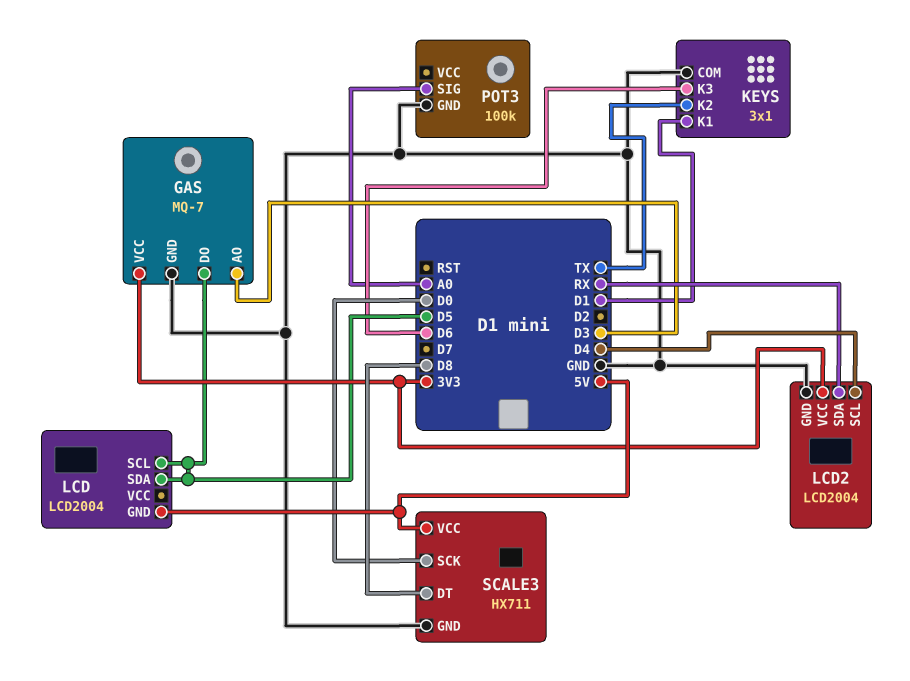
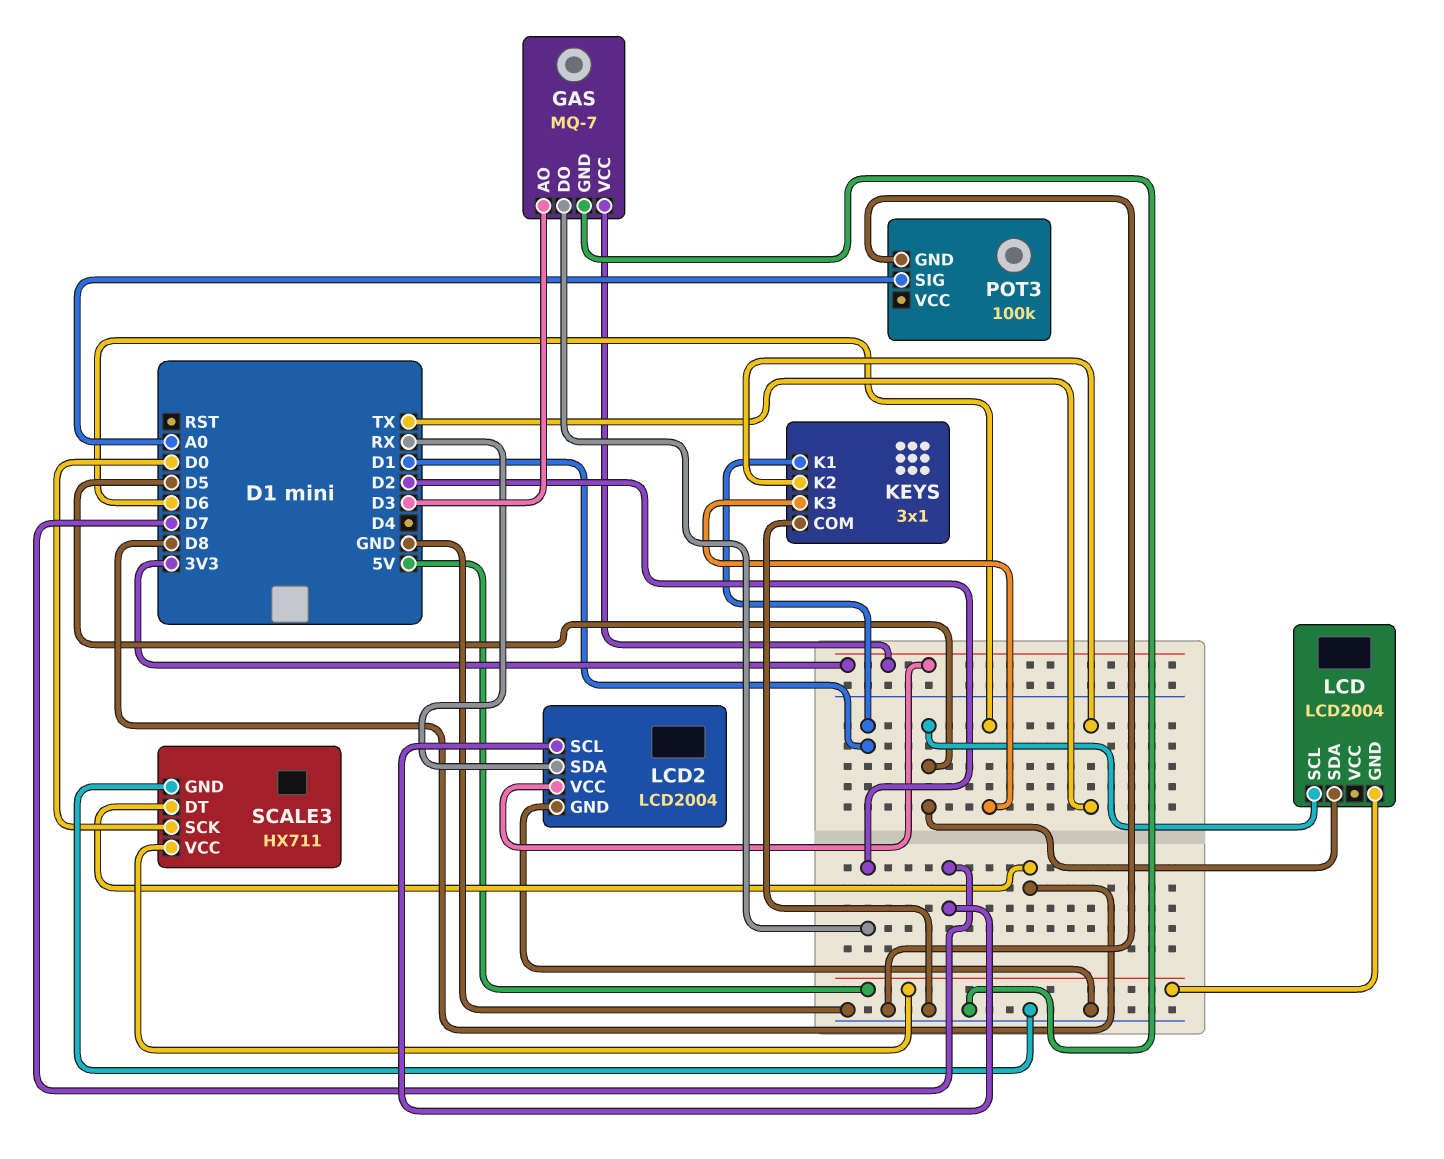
GAS pin DO: D5 -> D2
LCD2 pin SCL: D4 -> D7

